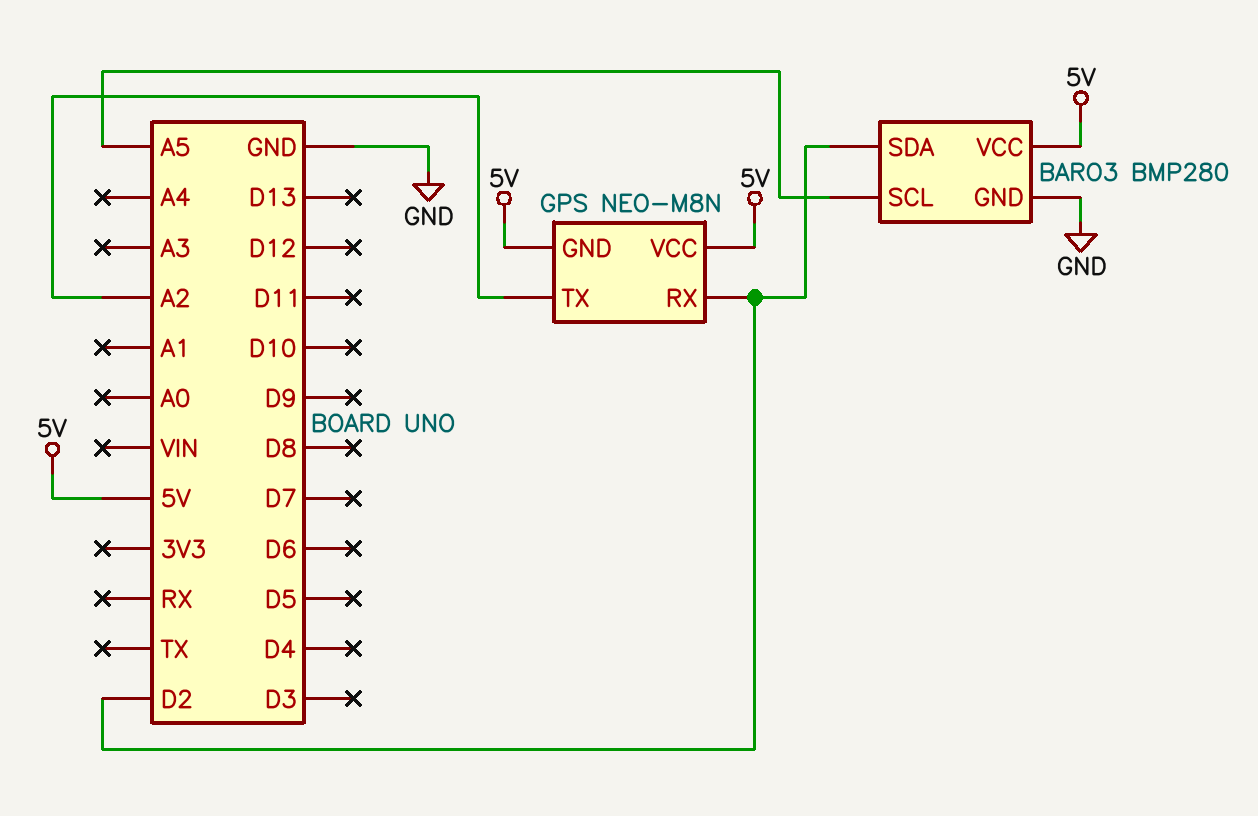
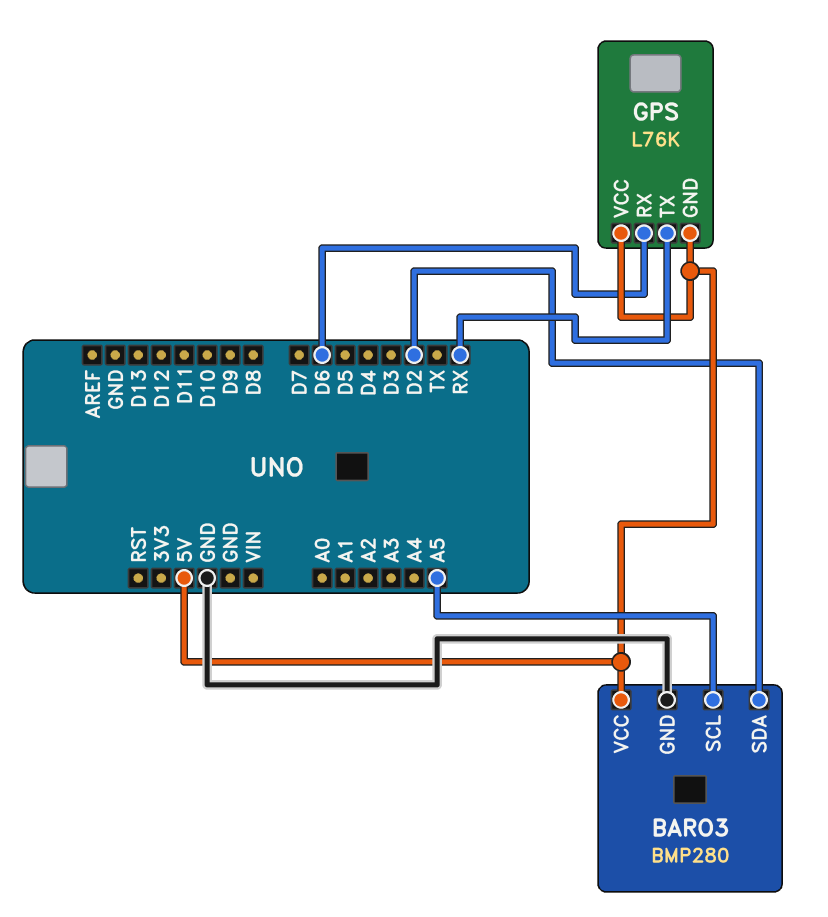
GPS: NEO-M8N -> L76K
GPS pin RX: D2 -> D6
GPS pin TX: A2 -> RX

